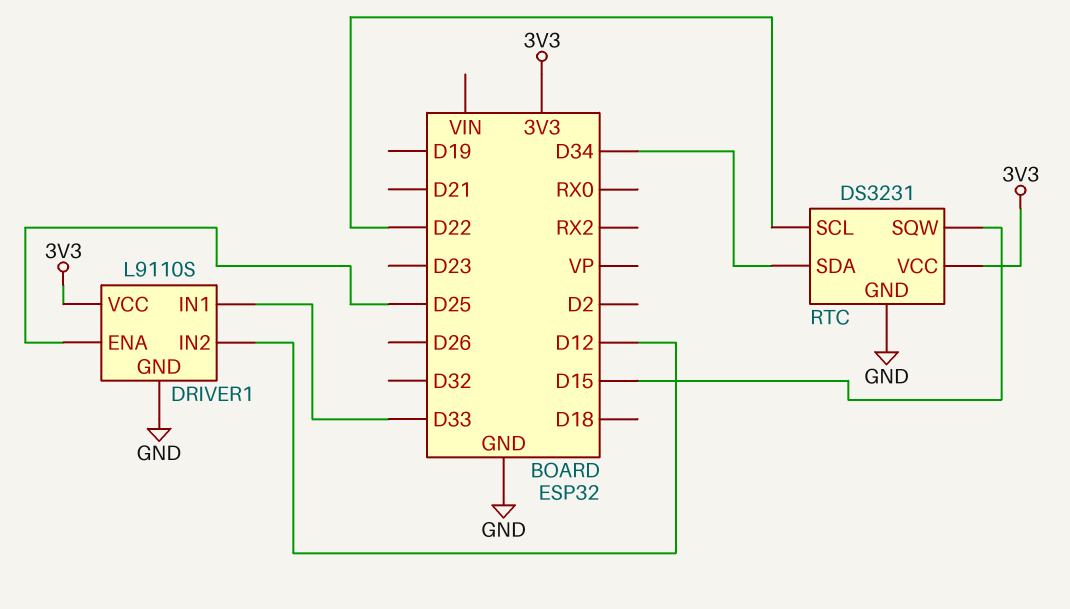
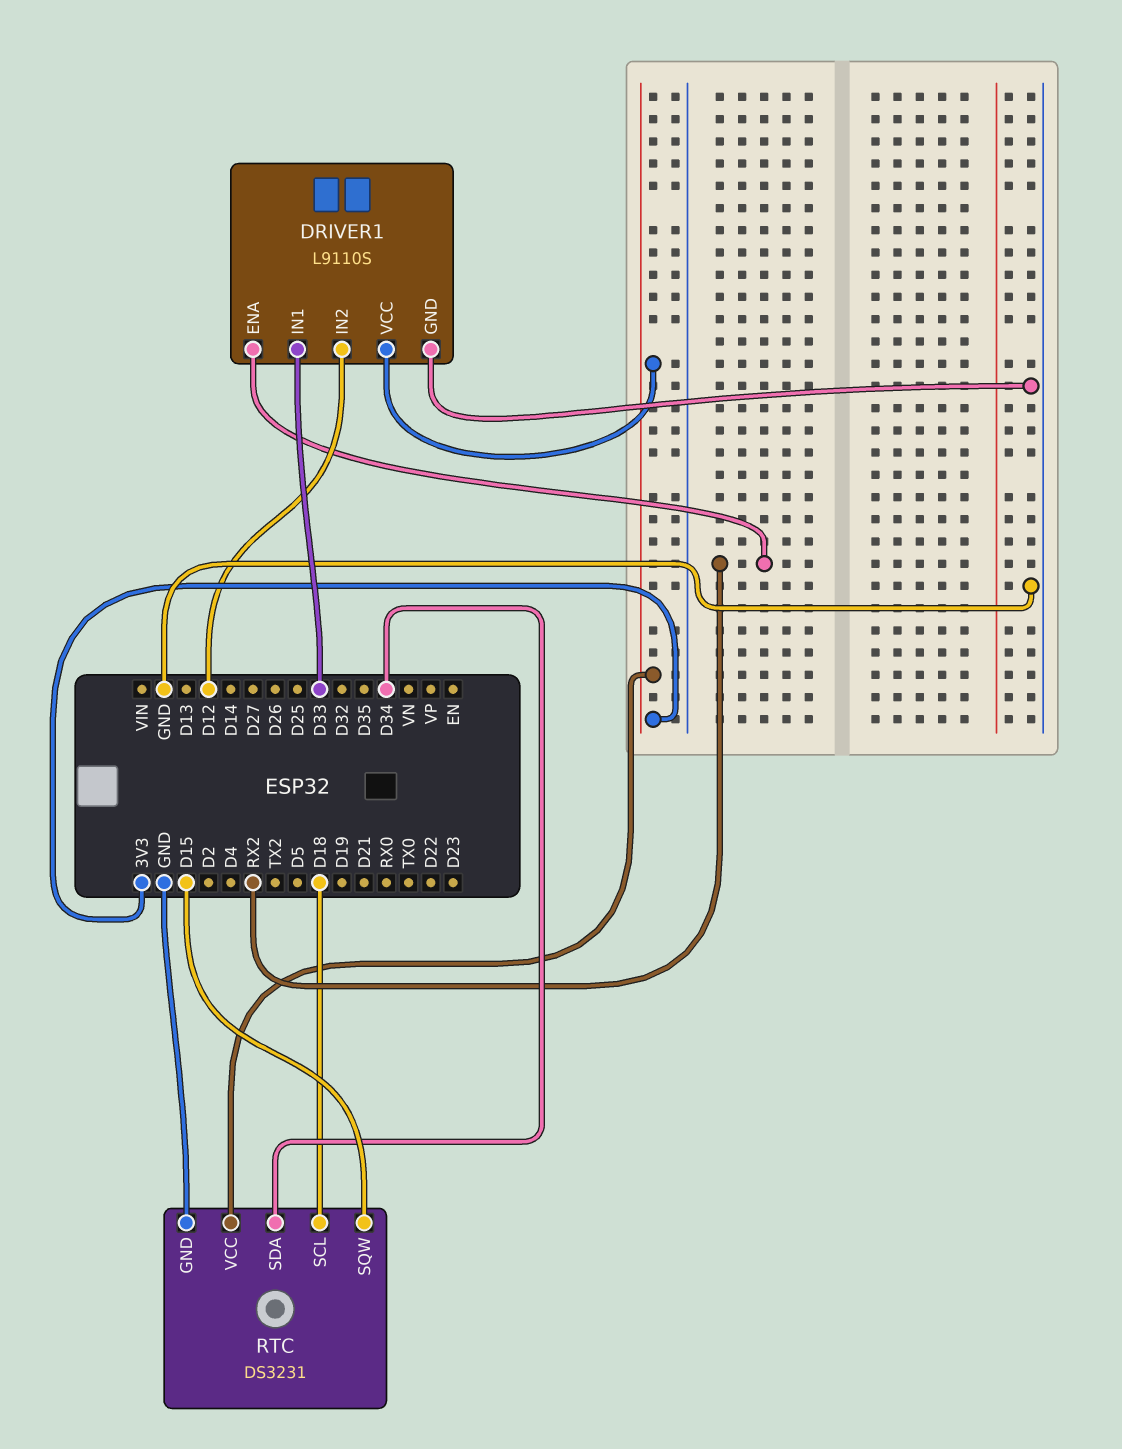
DRIVER1 pin ENA: D25 -> RX2
RTC pin SCL: D22 -> D18

